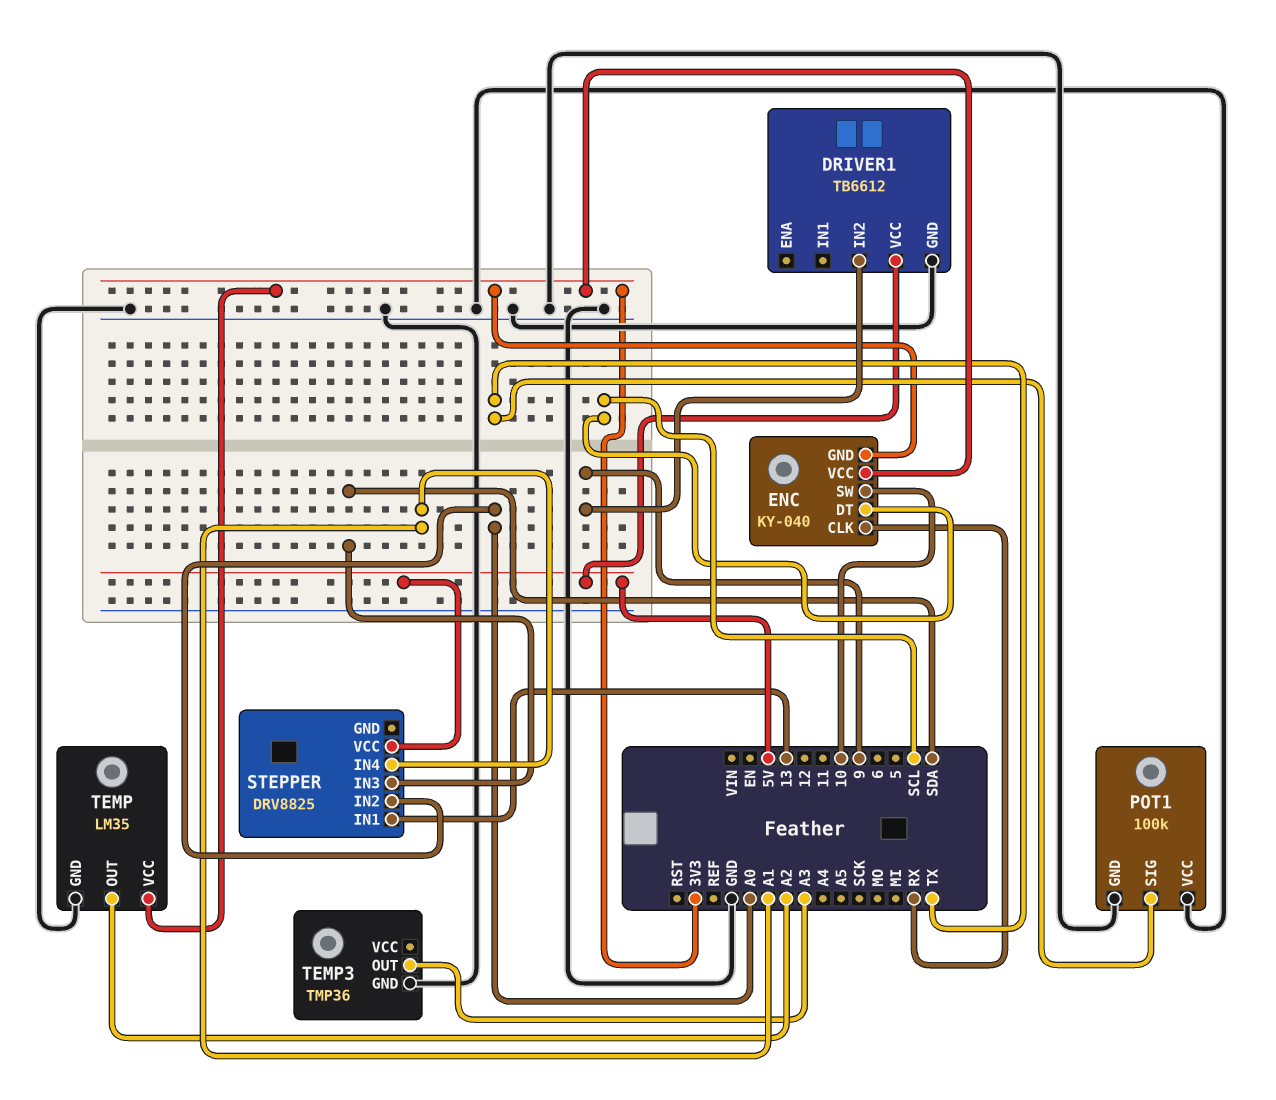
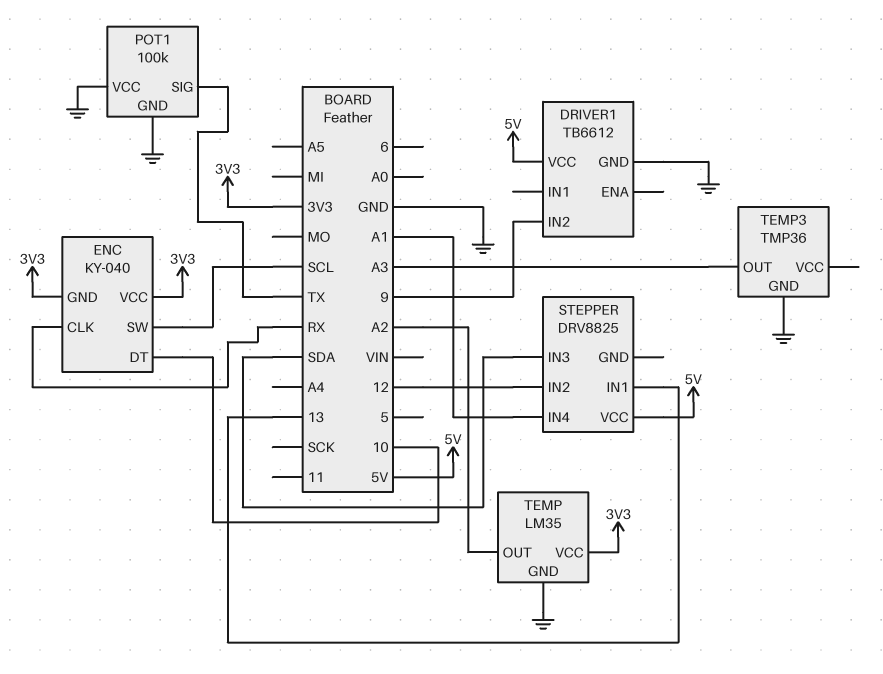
ENC pin DT: SCL -> 10
ENC pin SW: 10 -> SCL
STEPPER pin IN2: A0 -> 12

